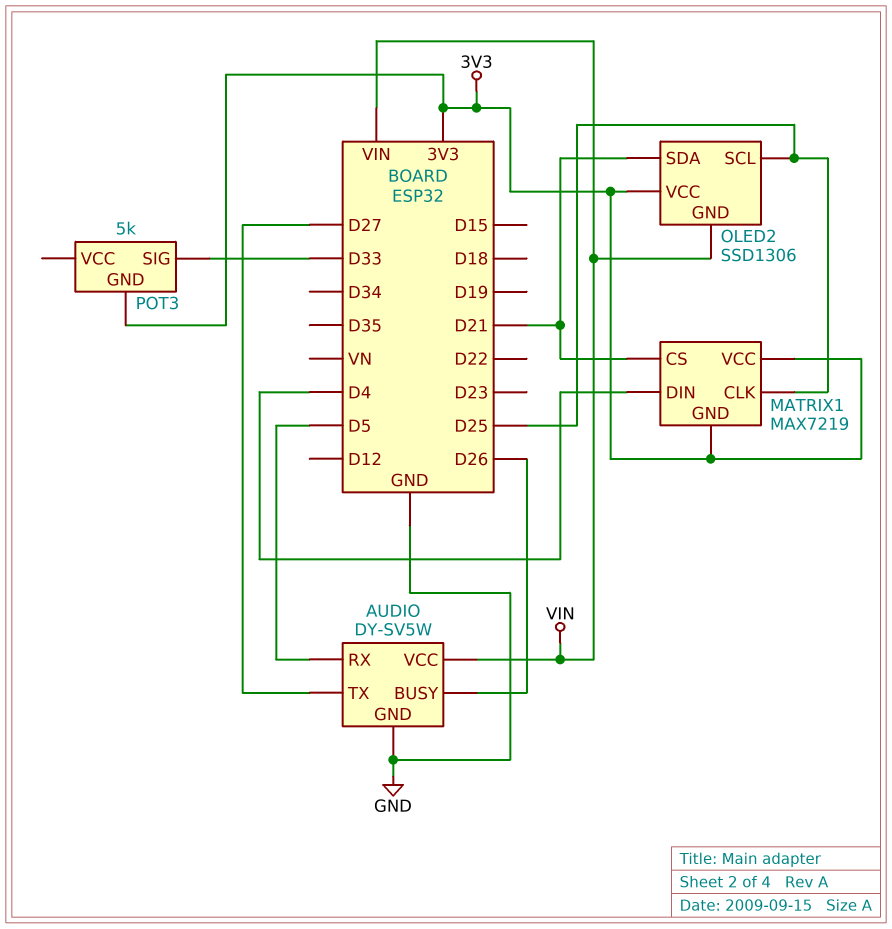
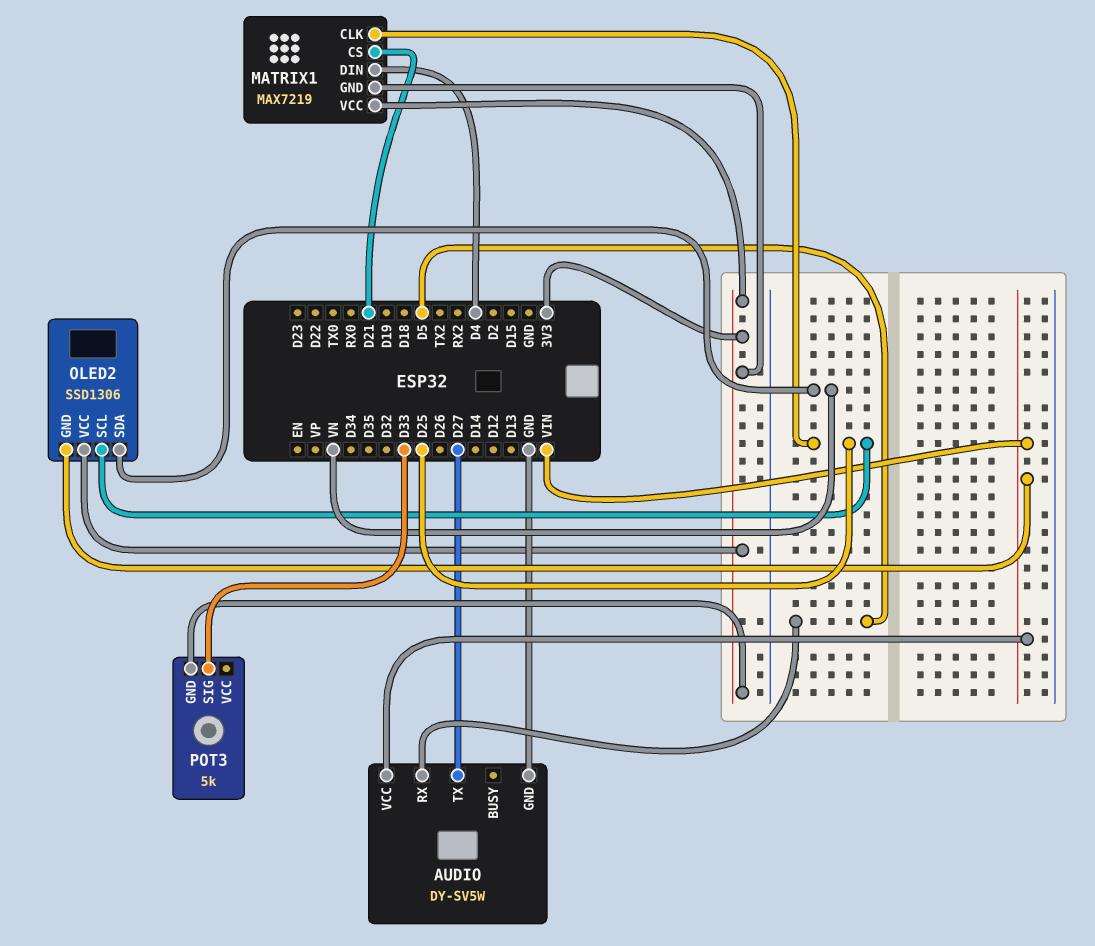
AUDIO pin BUSY: D26 -> none
OLED2 pin SDA: D21 -> VN

